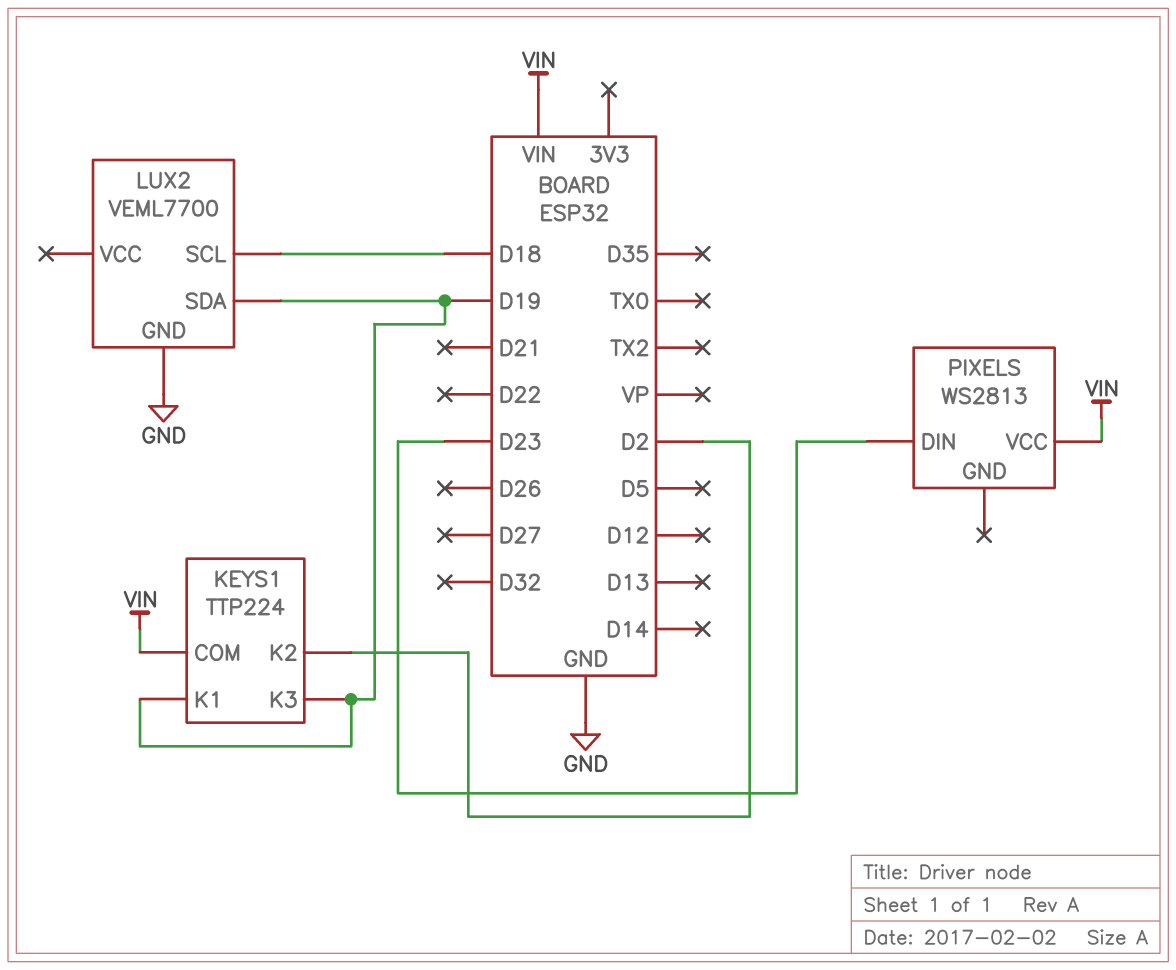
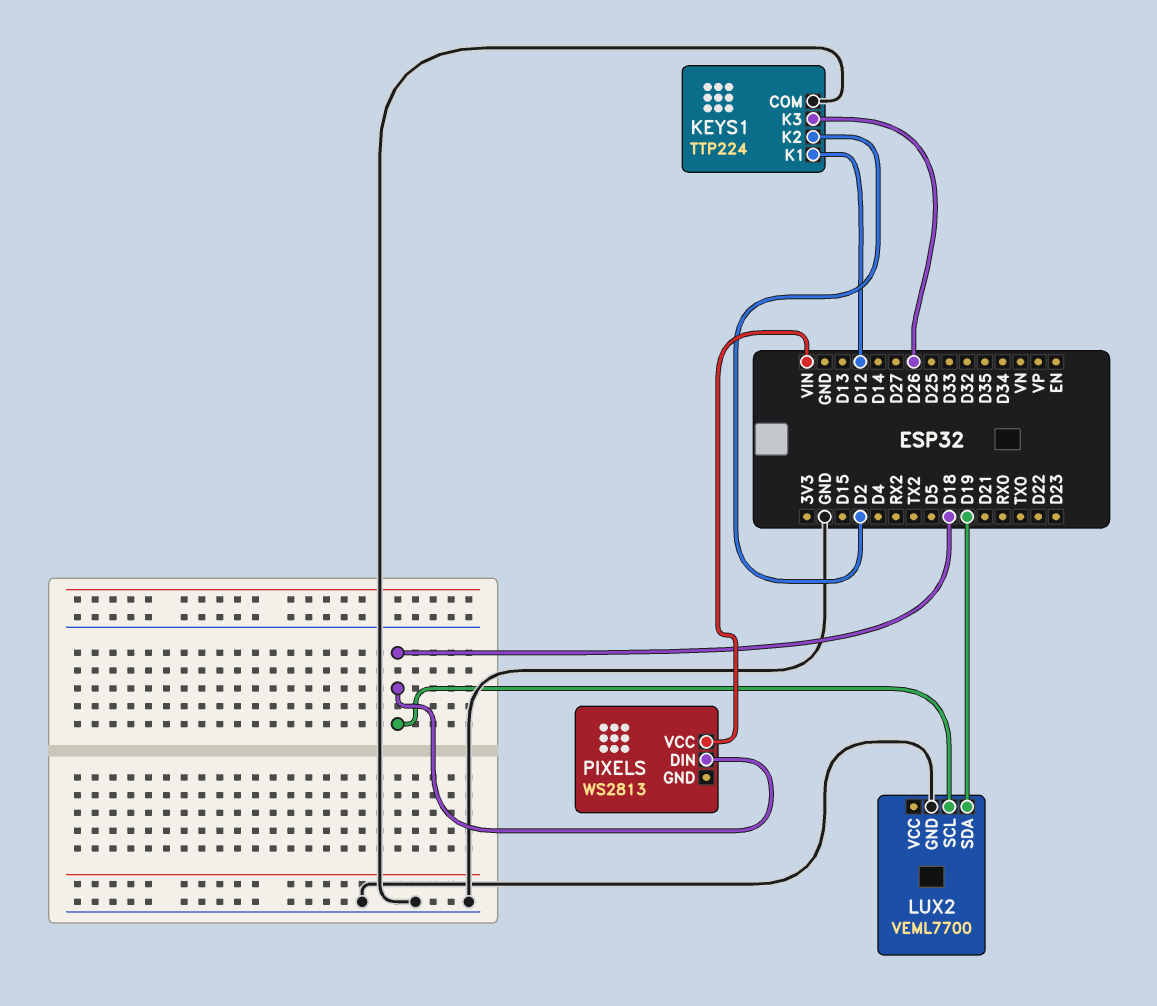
KEYS1 pin COM: VIN -> GND
KEYS1 pin K1: D19 -> D12
KEYS1 pin K3: D19 -> D26
PIXELS pin DIN: D23 -> D18

